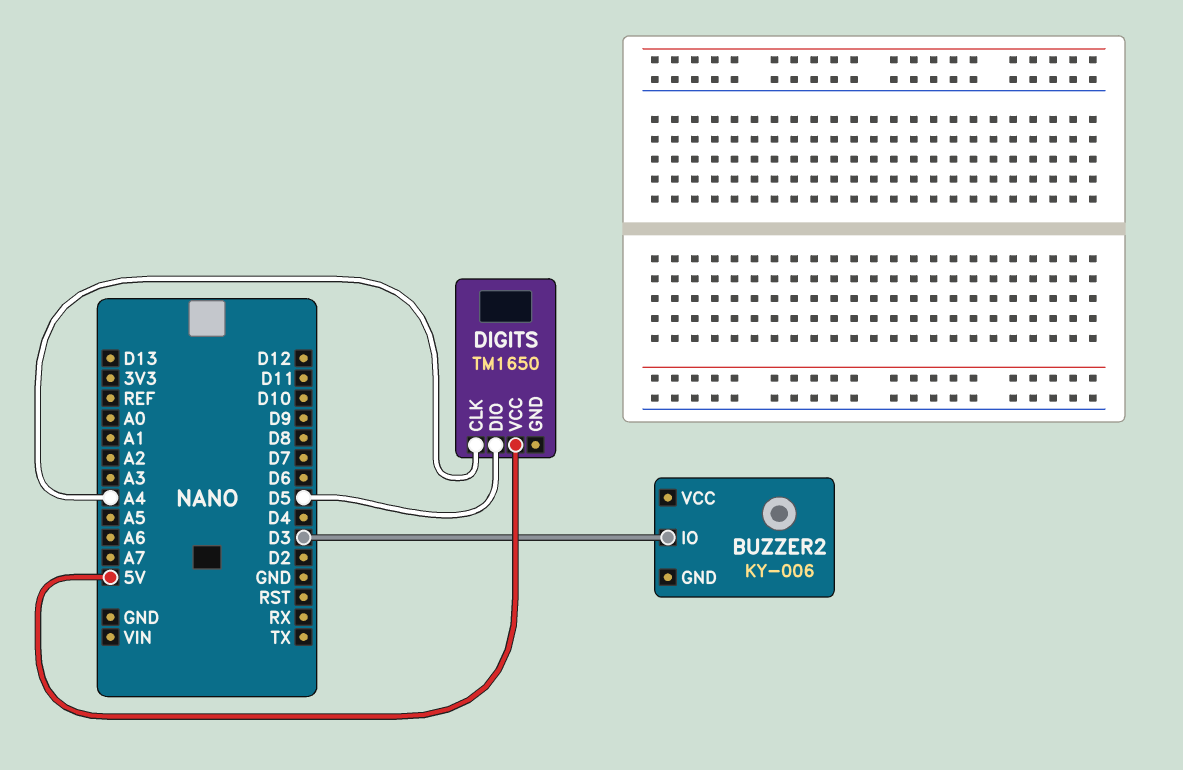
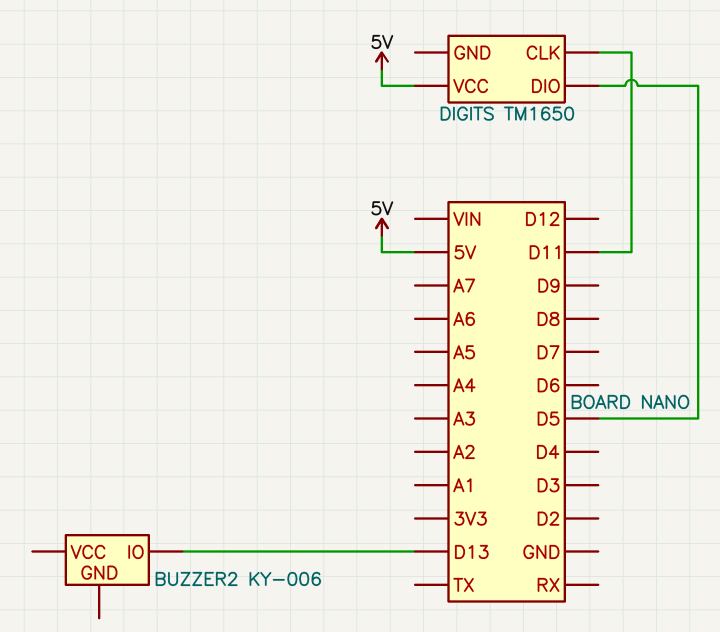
BUZZER2 pin IO: D3 -> D13
DIGITS pin CLK: A4 -> D11

